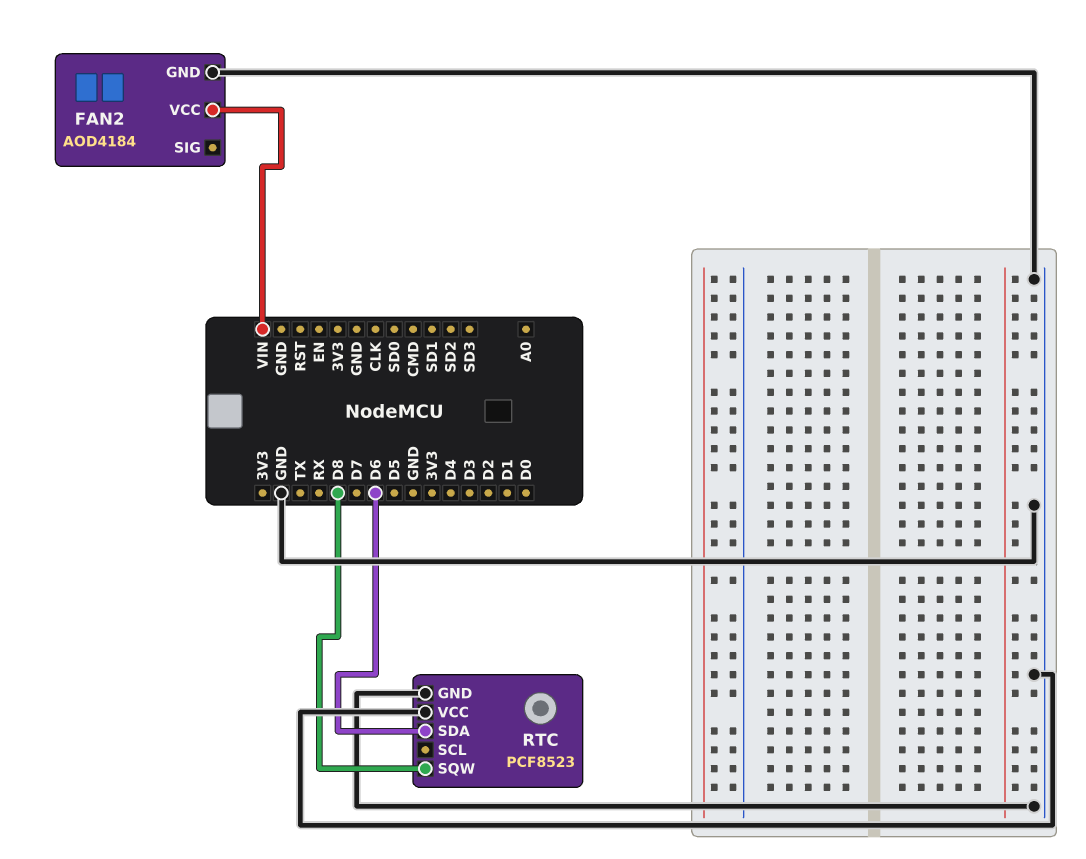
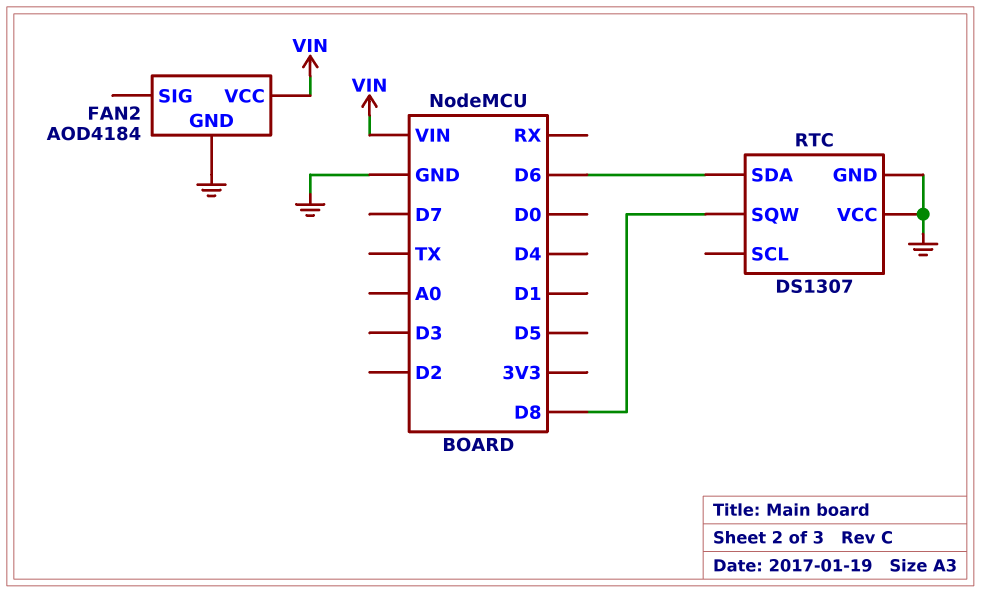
RTC: PCF8523 -> DS1307

